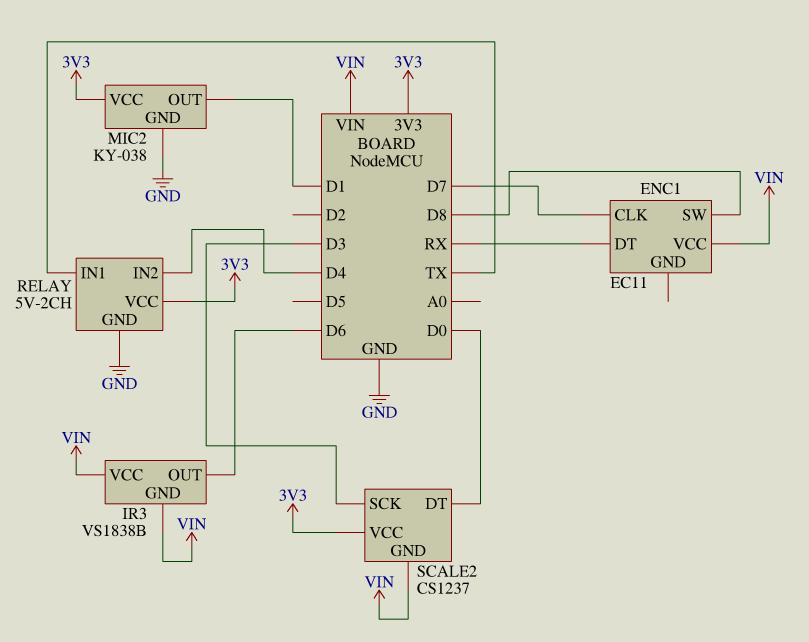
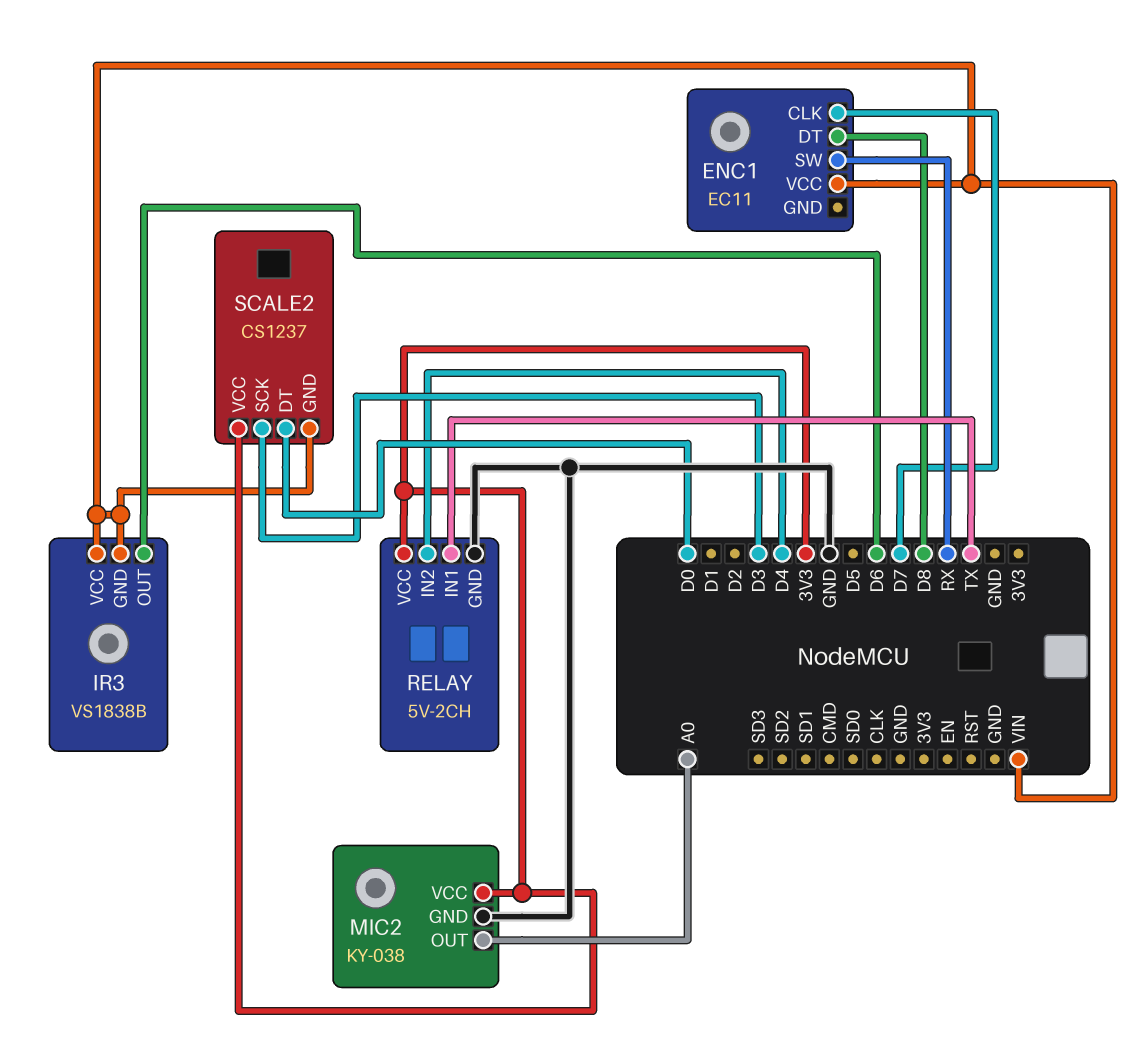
ENC1 pin DT: RX -> D8
ENC1 pin SW: D8 -> RX
MIC2 pin OUT: D1 -> A0

